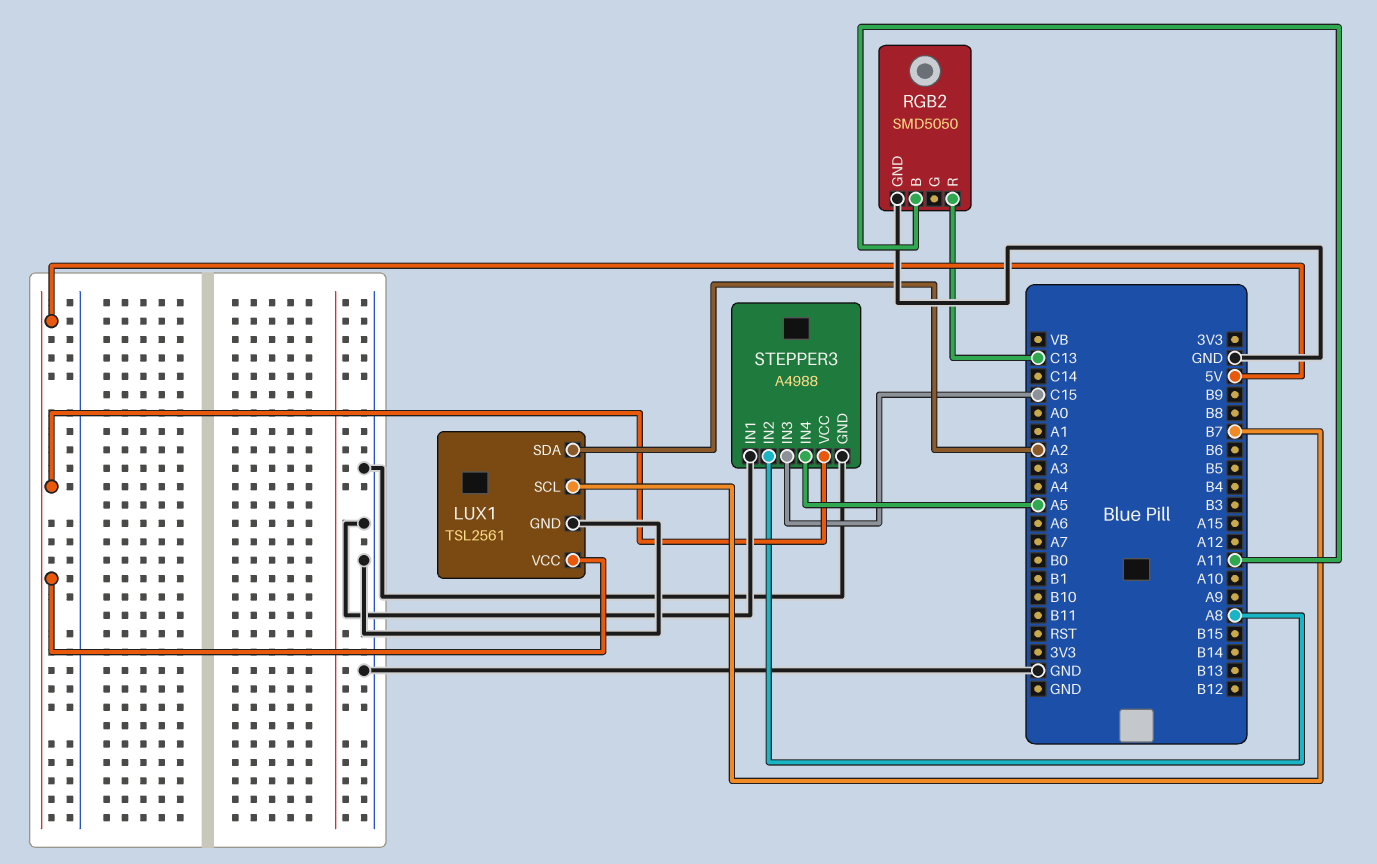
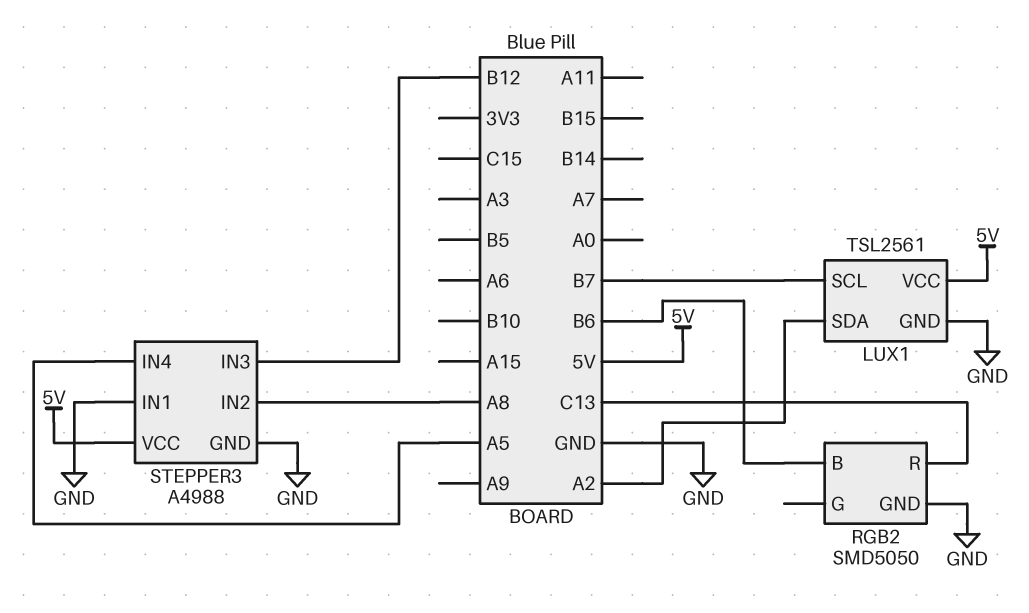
RGB2 pin B: A11 -> B6
STEPPER3 pin IN3: C15 -> B12

